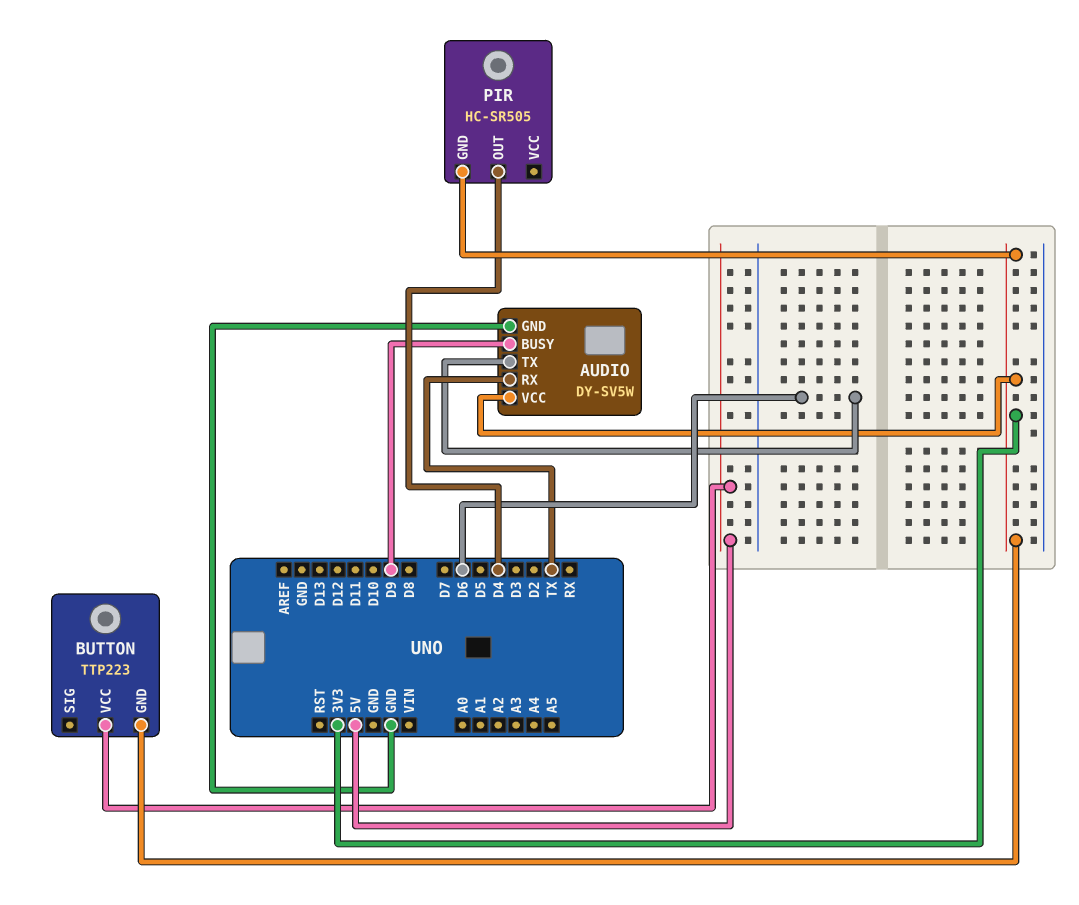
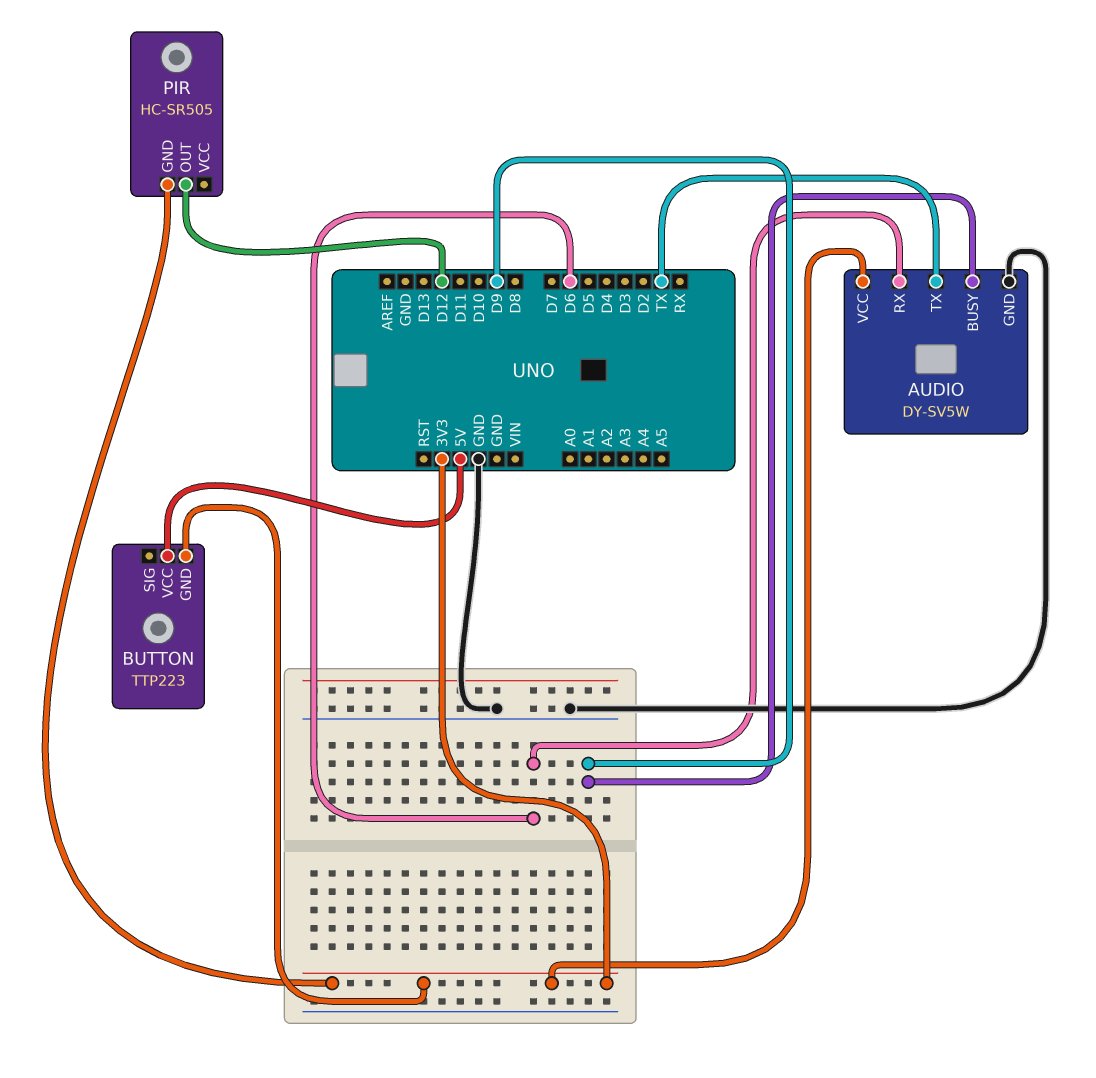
AUDIO pin RX: TX -> D6
AUDIO pin TX: D6 -> TX
PIR pin OUT: D4 -> D12

